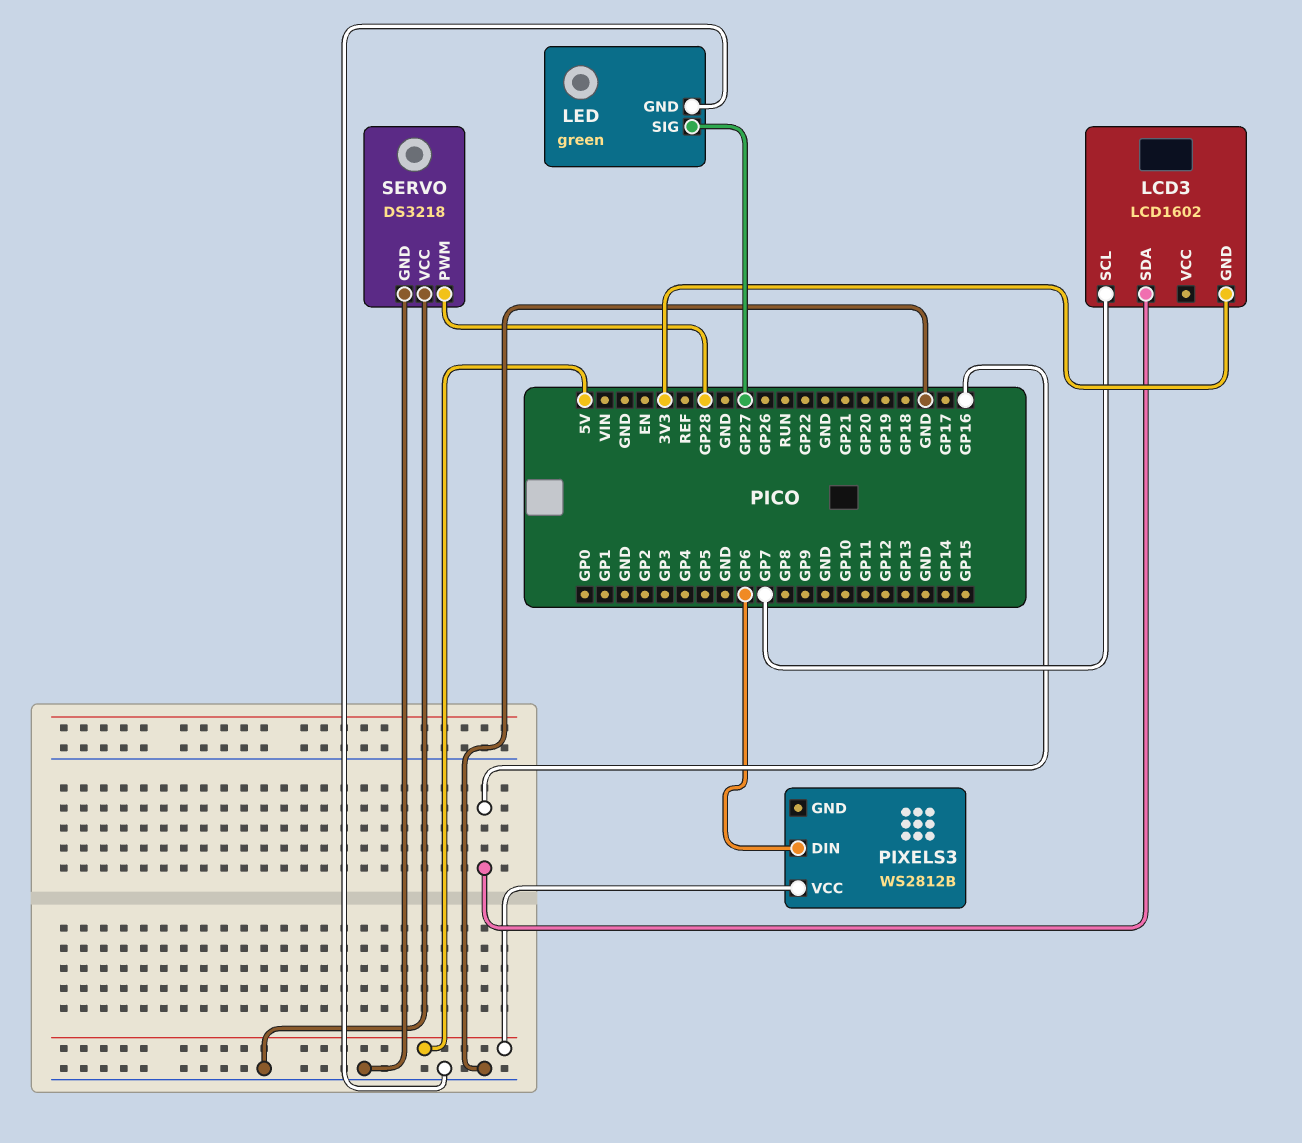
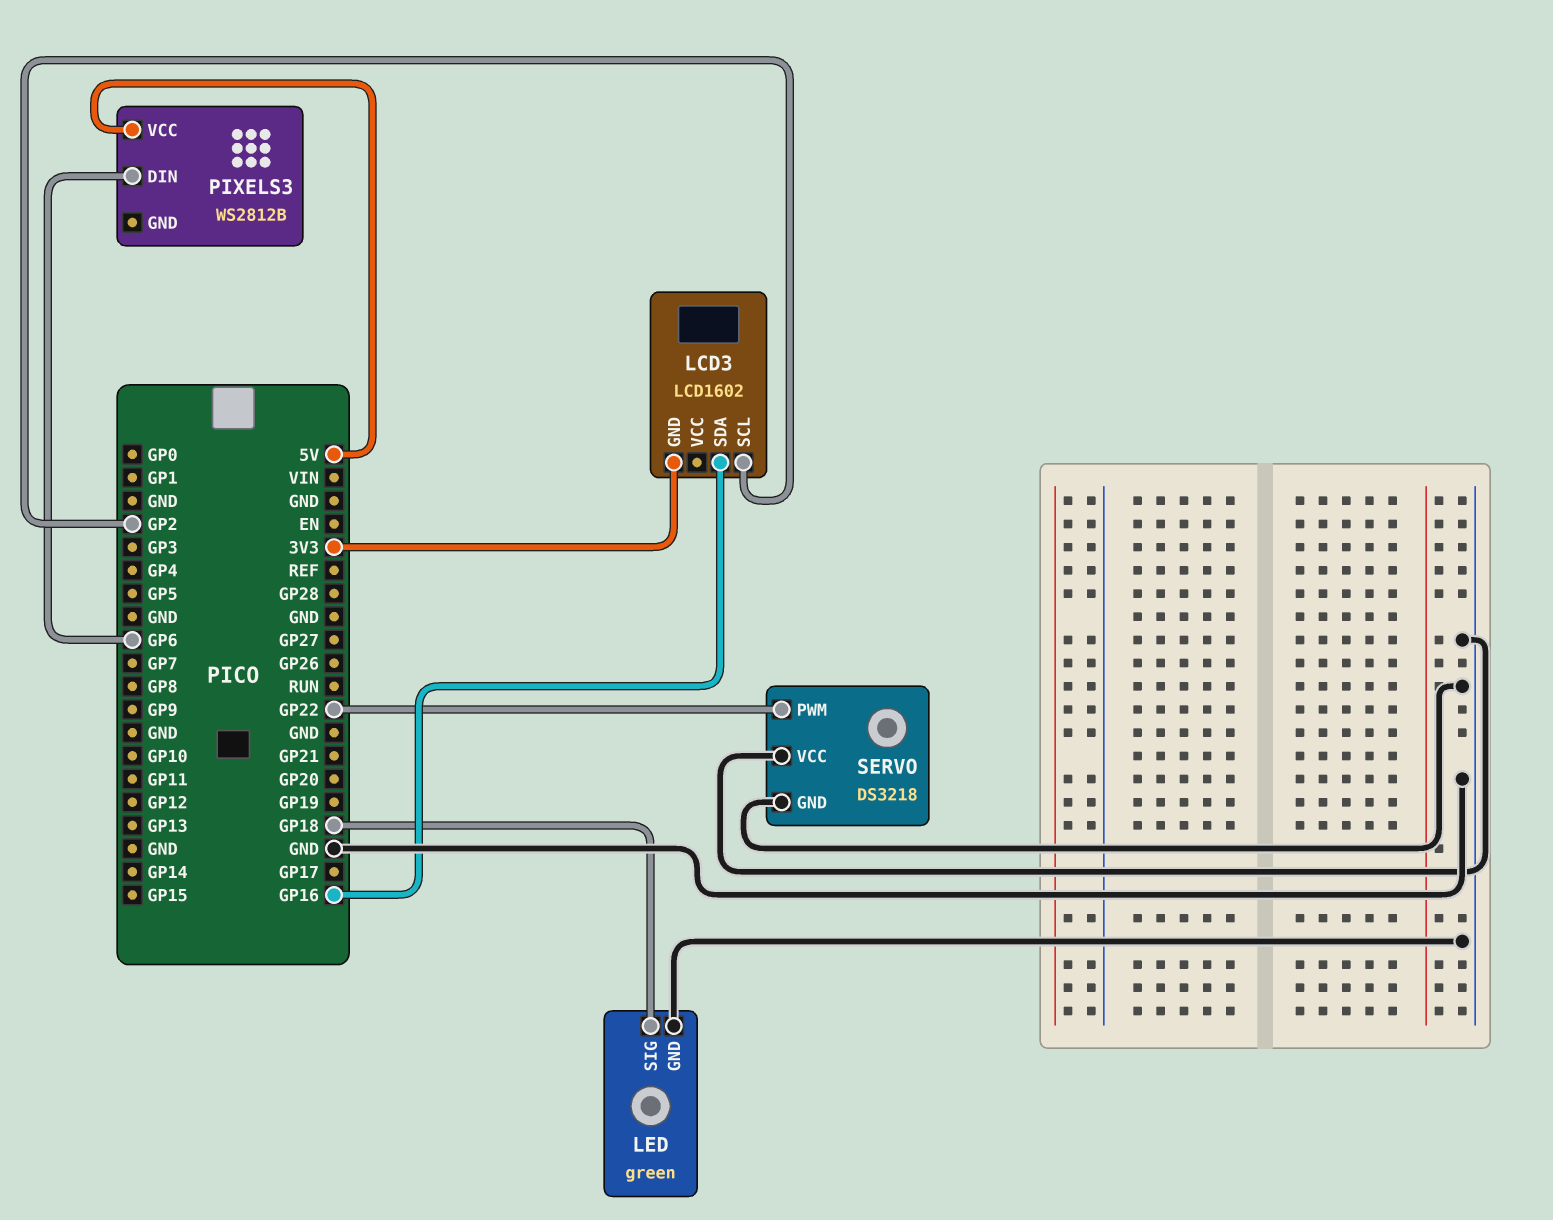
LCD3 pin SCL: GP7 -> GP2
LED pin SIG: GP27 -> GP18
SERVO pin PWM: GP28 -> GP22

